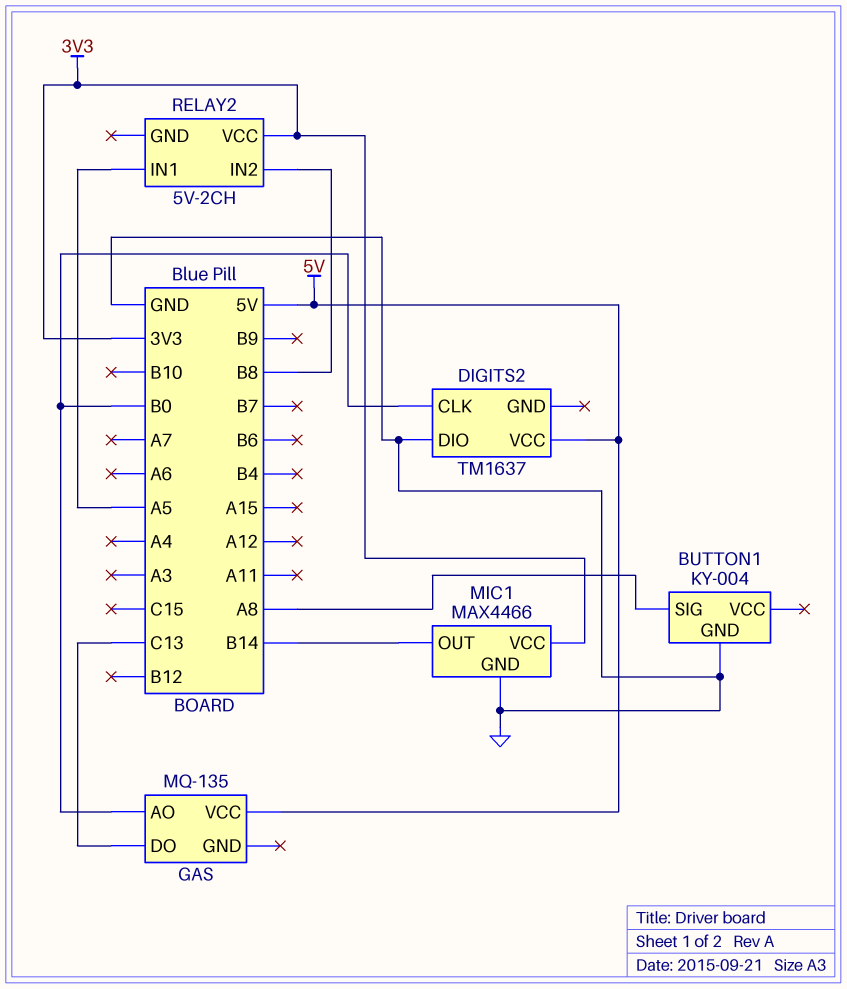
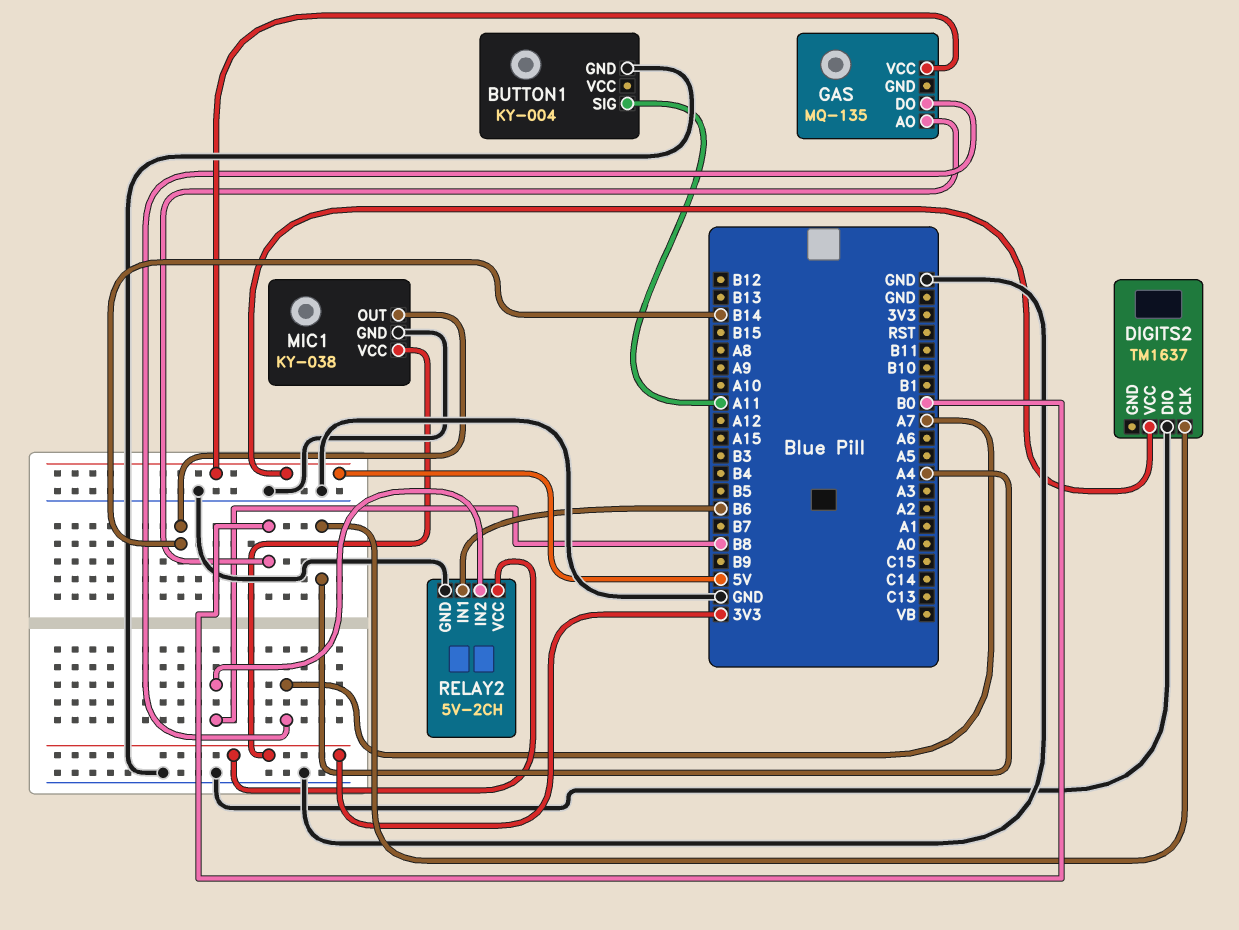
BUTTON1 pin SIG: A8 -> A11
DIGITS2 pin CLK: B0 -> A4
GAS pin DO: C13 -> A7
MIC1: MAX4466 -> KY-038
RELAY2 pin GND: none -> GND
RELAY2 pin IN1: A5 -> B6

